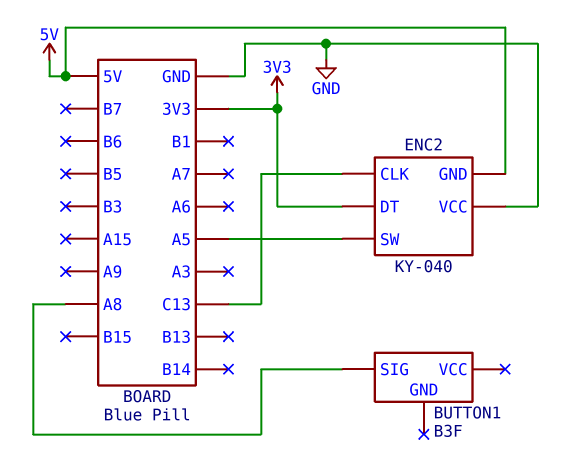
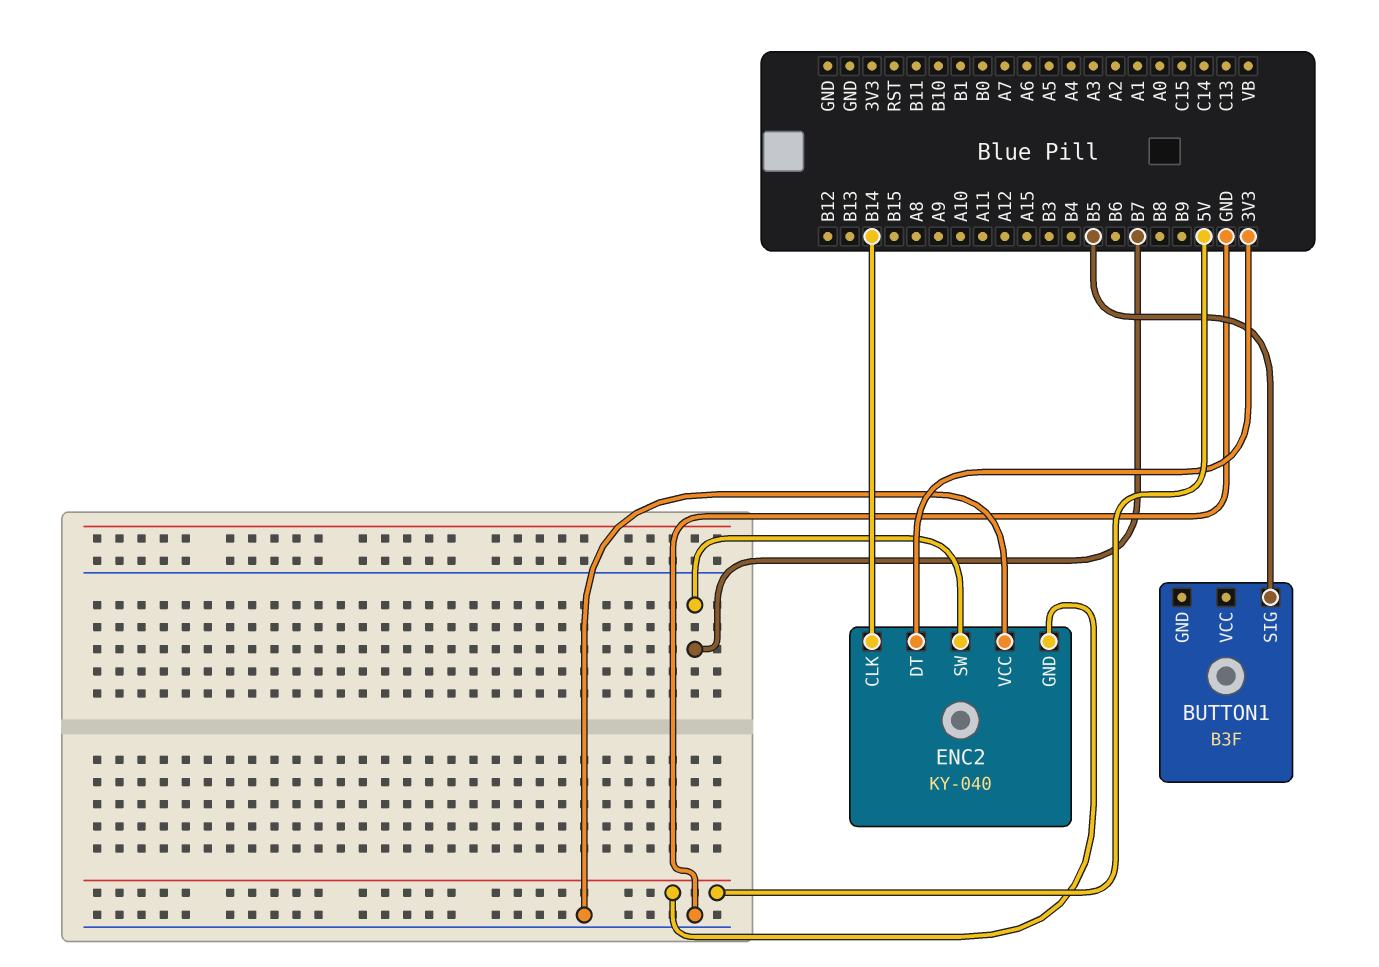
BUTTON1 pin SIG: A8 -> B5
ENC2 pin CLK: C13 -> B14
ENC2 pin SW: A5 -> B7

